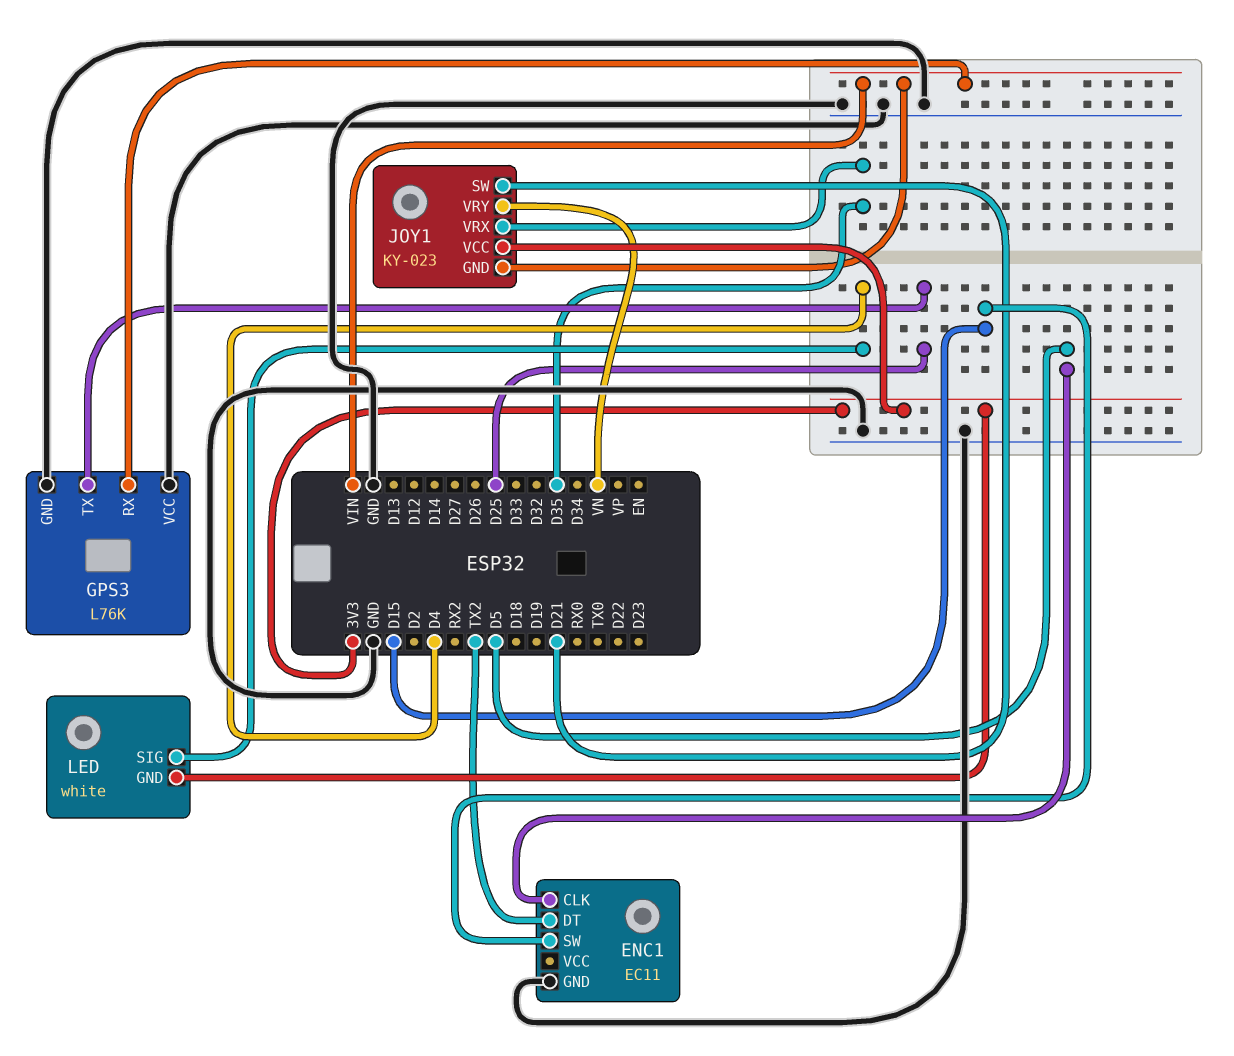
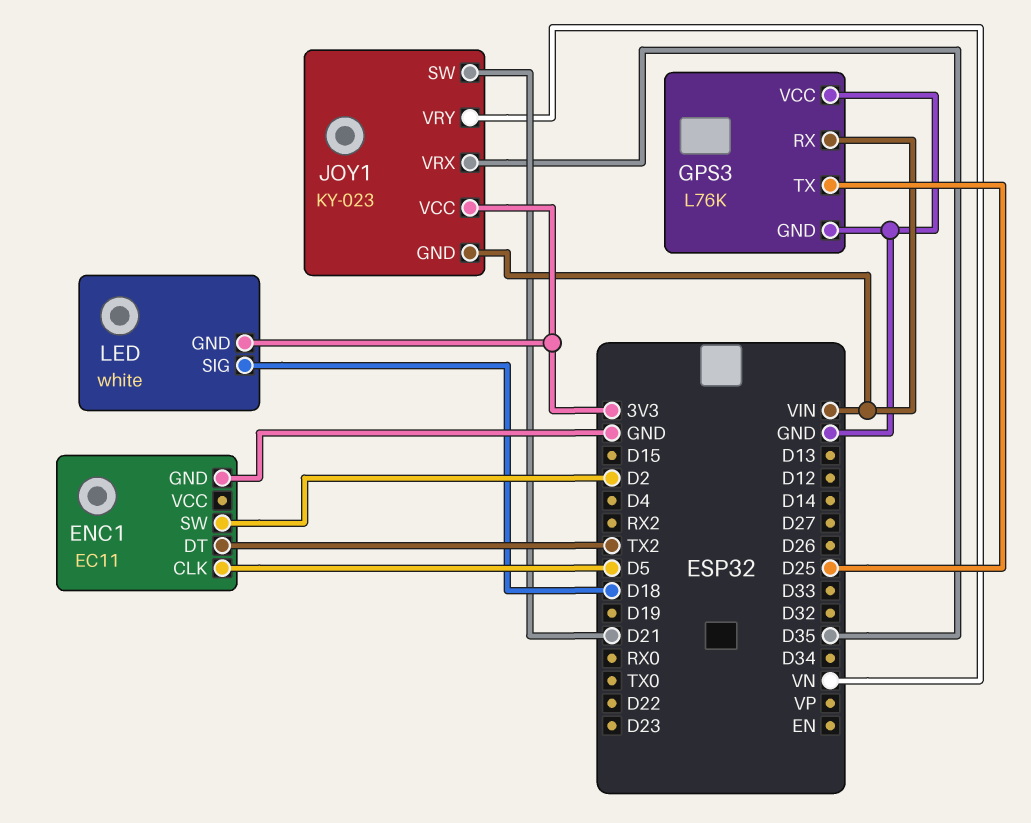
ENC1 pin SW: D15 -> D2
LED pin SIG: D4 -> D18

